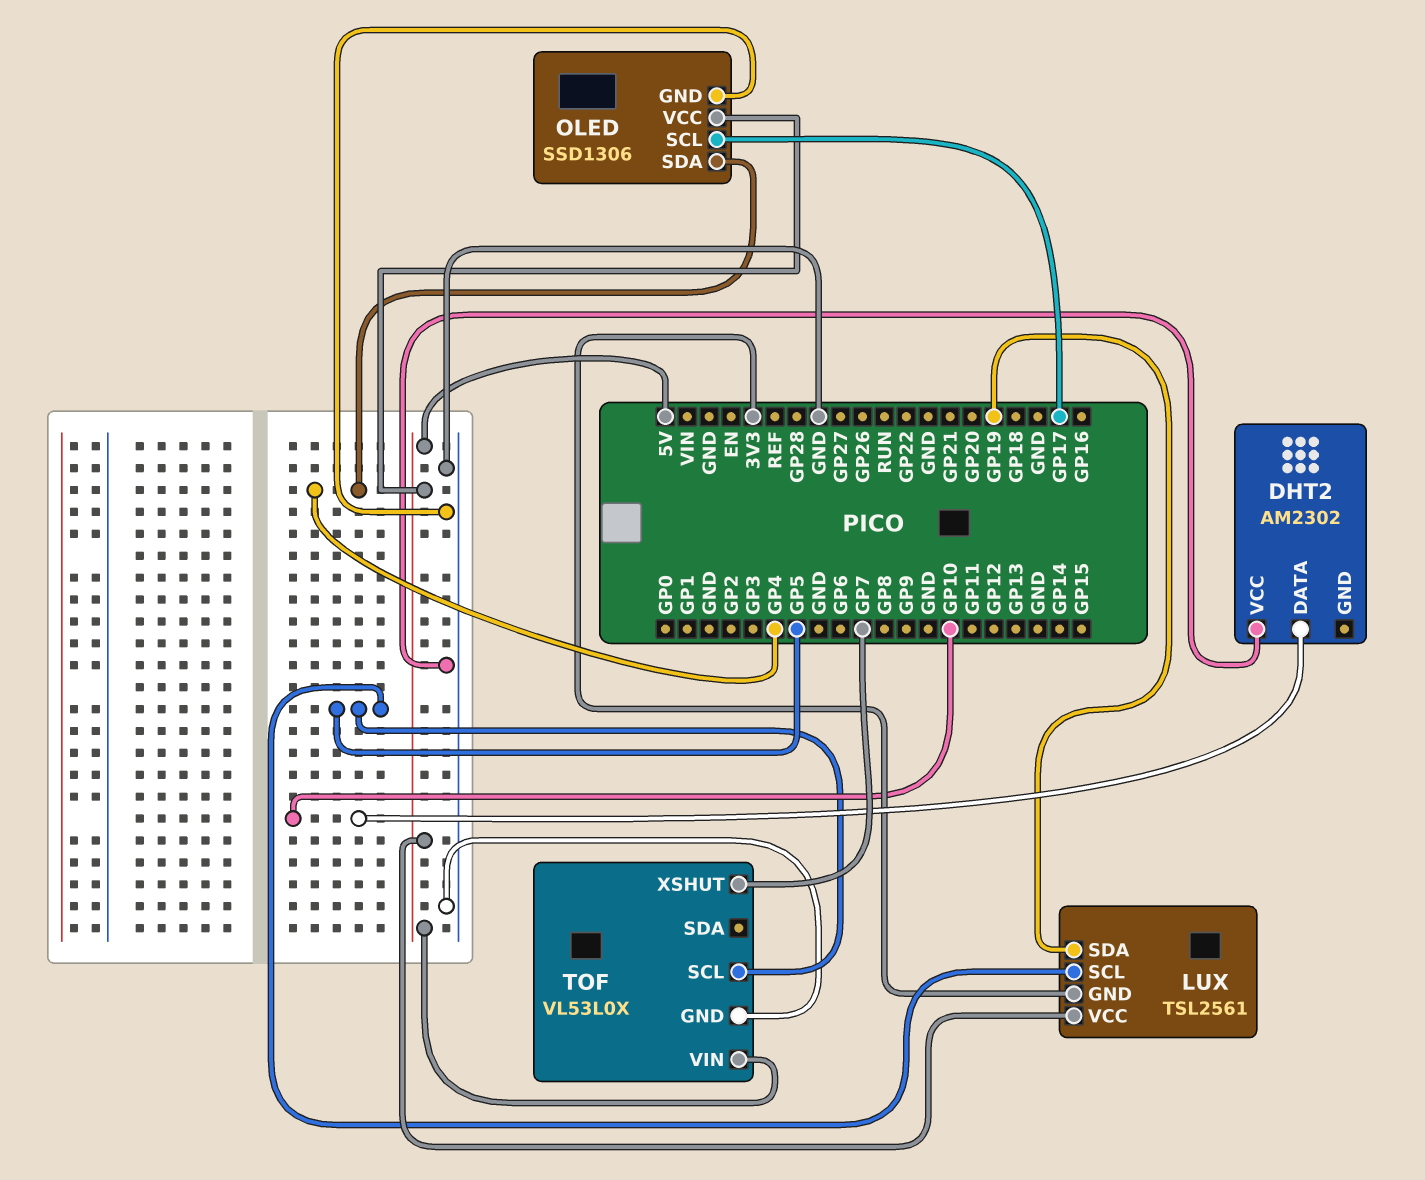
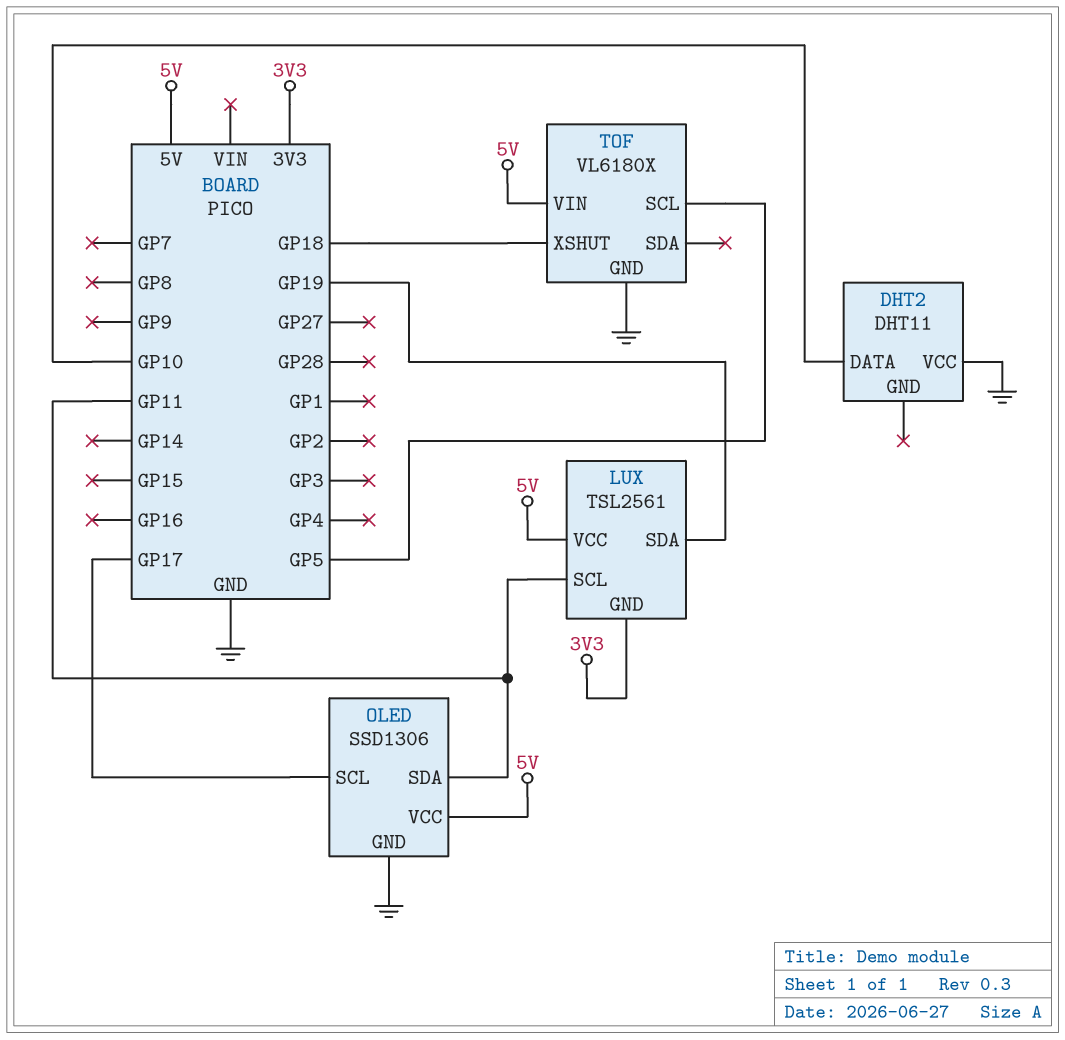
DHT2: AM2302 -> DHT11
LUX pin SCL: GP5 -> GP11
OLED pin SDA: GP4 -> GP11
TOF: VL53L0X -> VL6180X
TOF pin XSHUT: GP7 -> GP18

